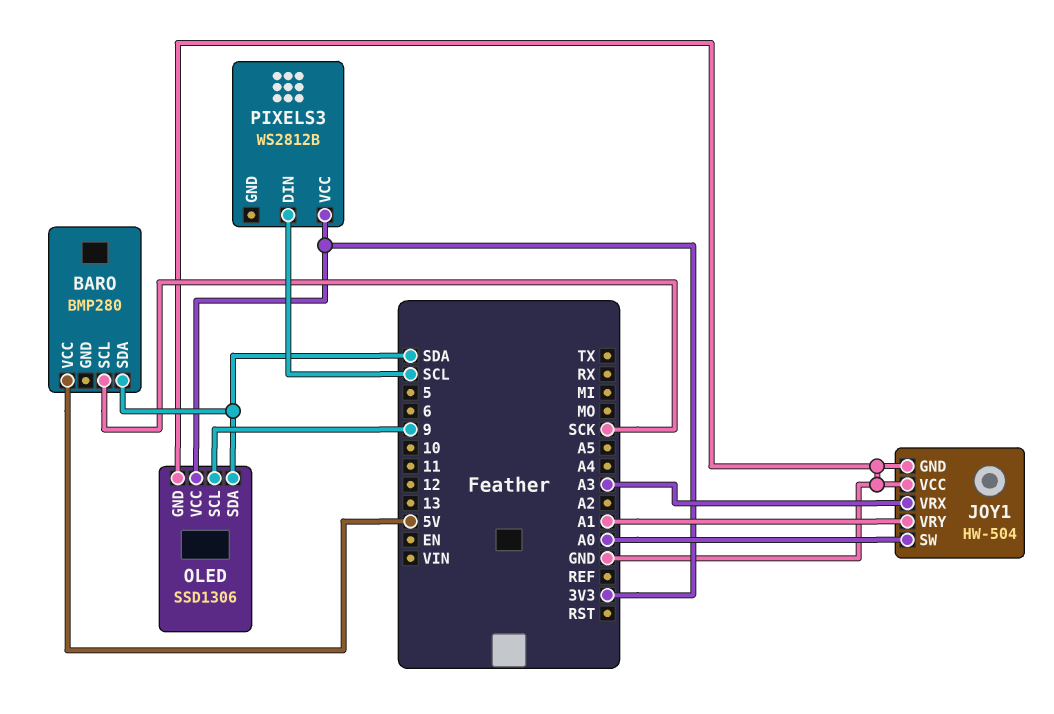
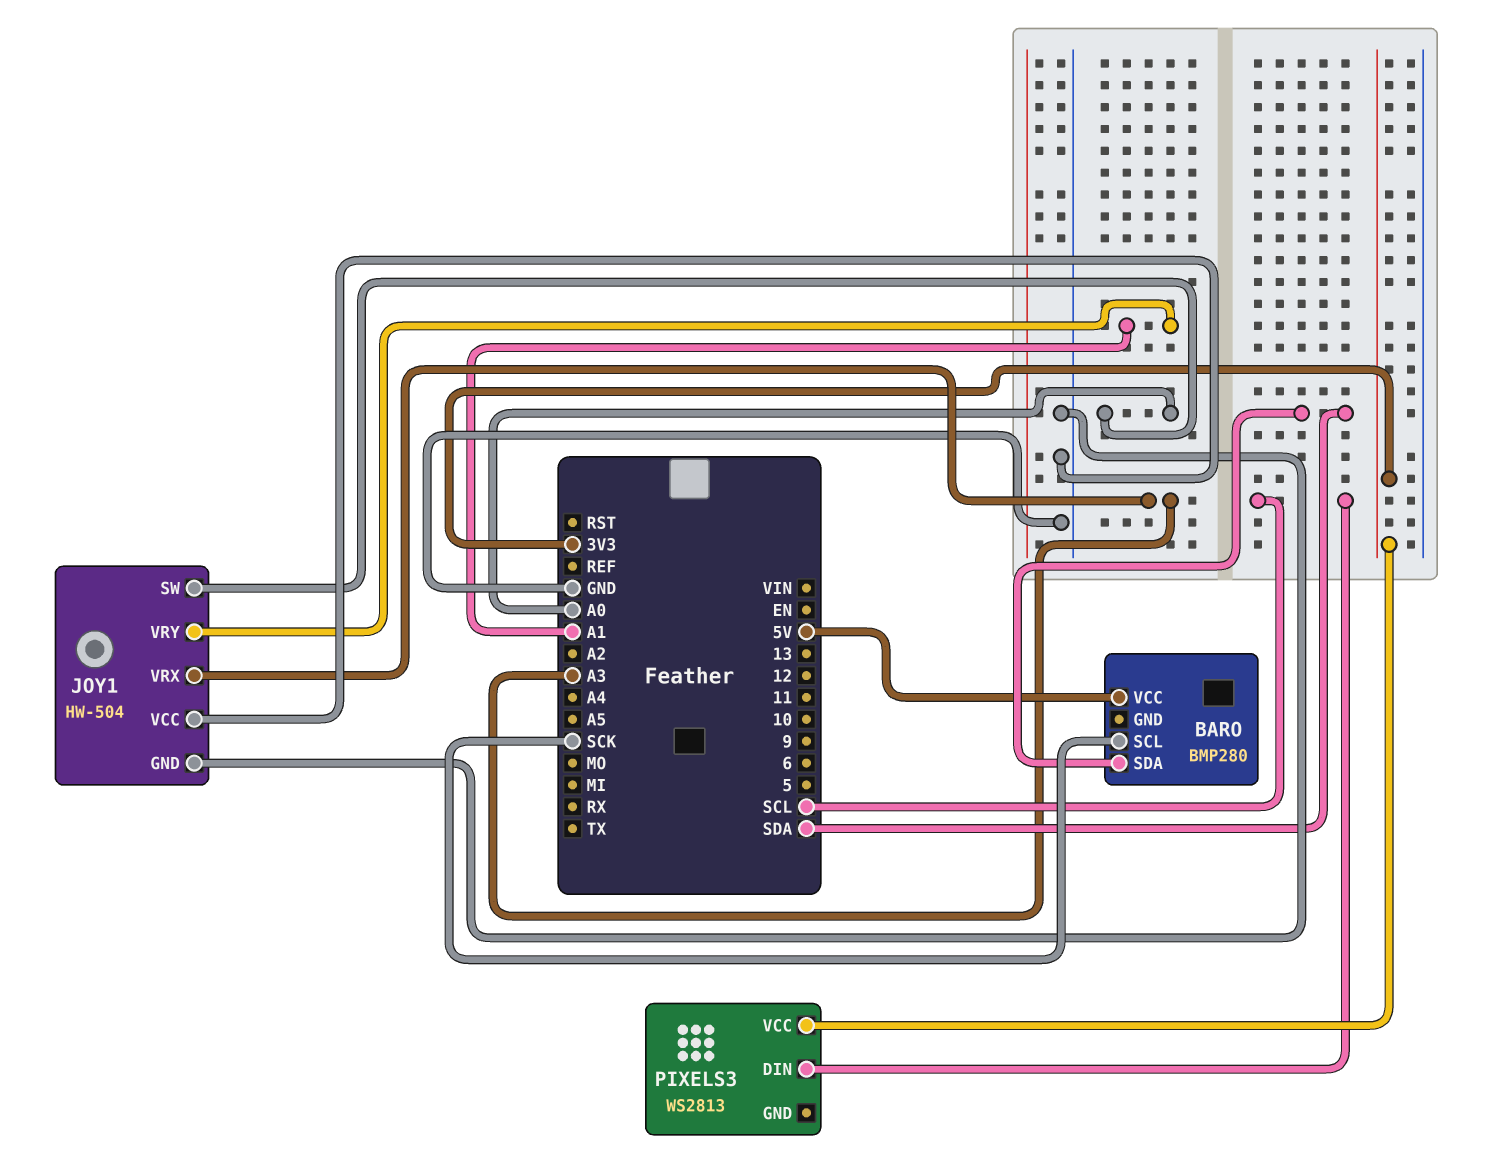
OLED: SSD1306 -> none
OLED pin GND: GND -> none
OLED pin SCL: 9 -> none
OLED pin SDA: SDA -> none
OLED pin VCC: 3V3 -> none
PIXELS3: WS2812B -> WS2813

